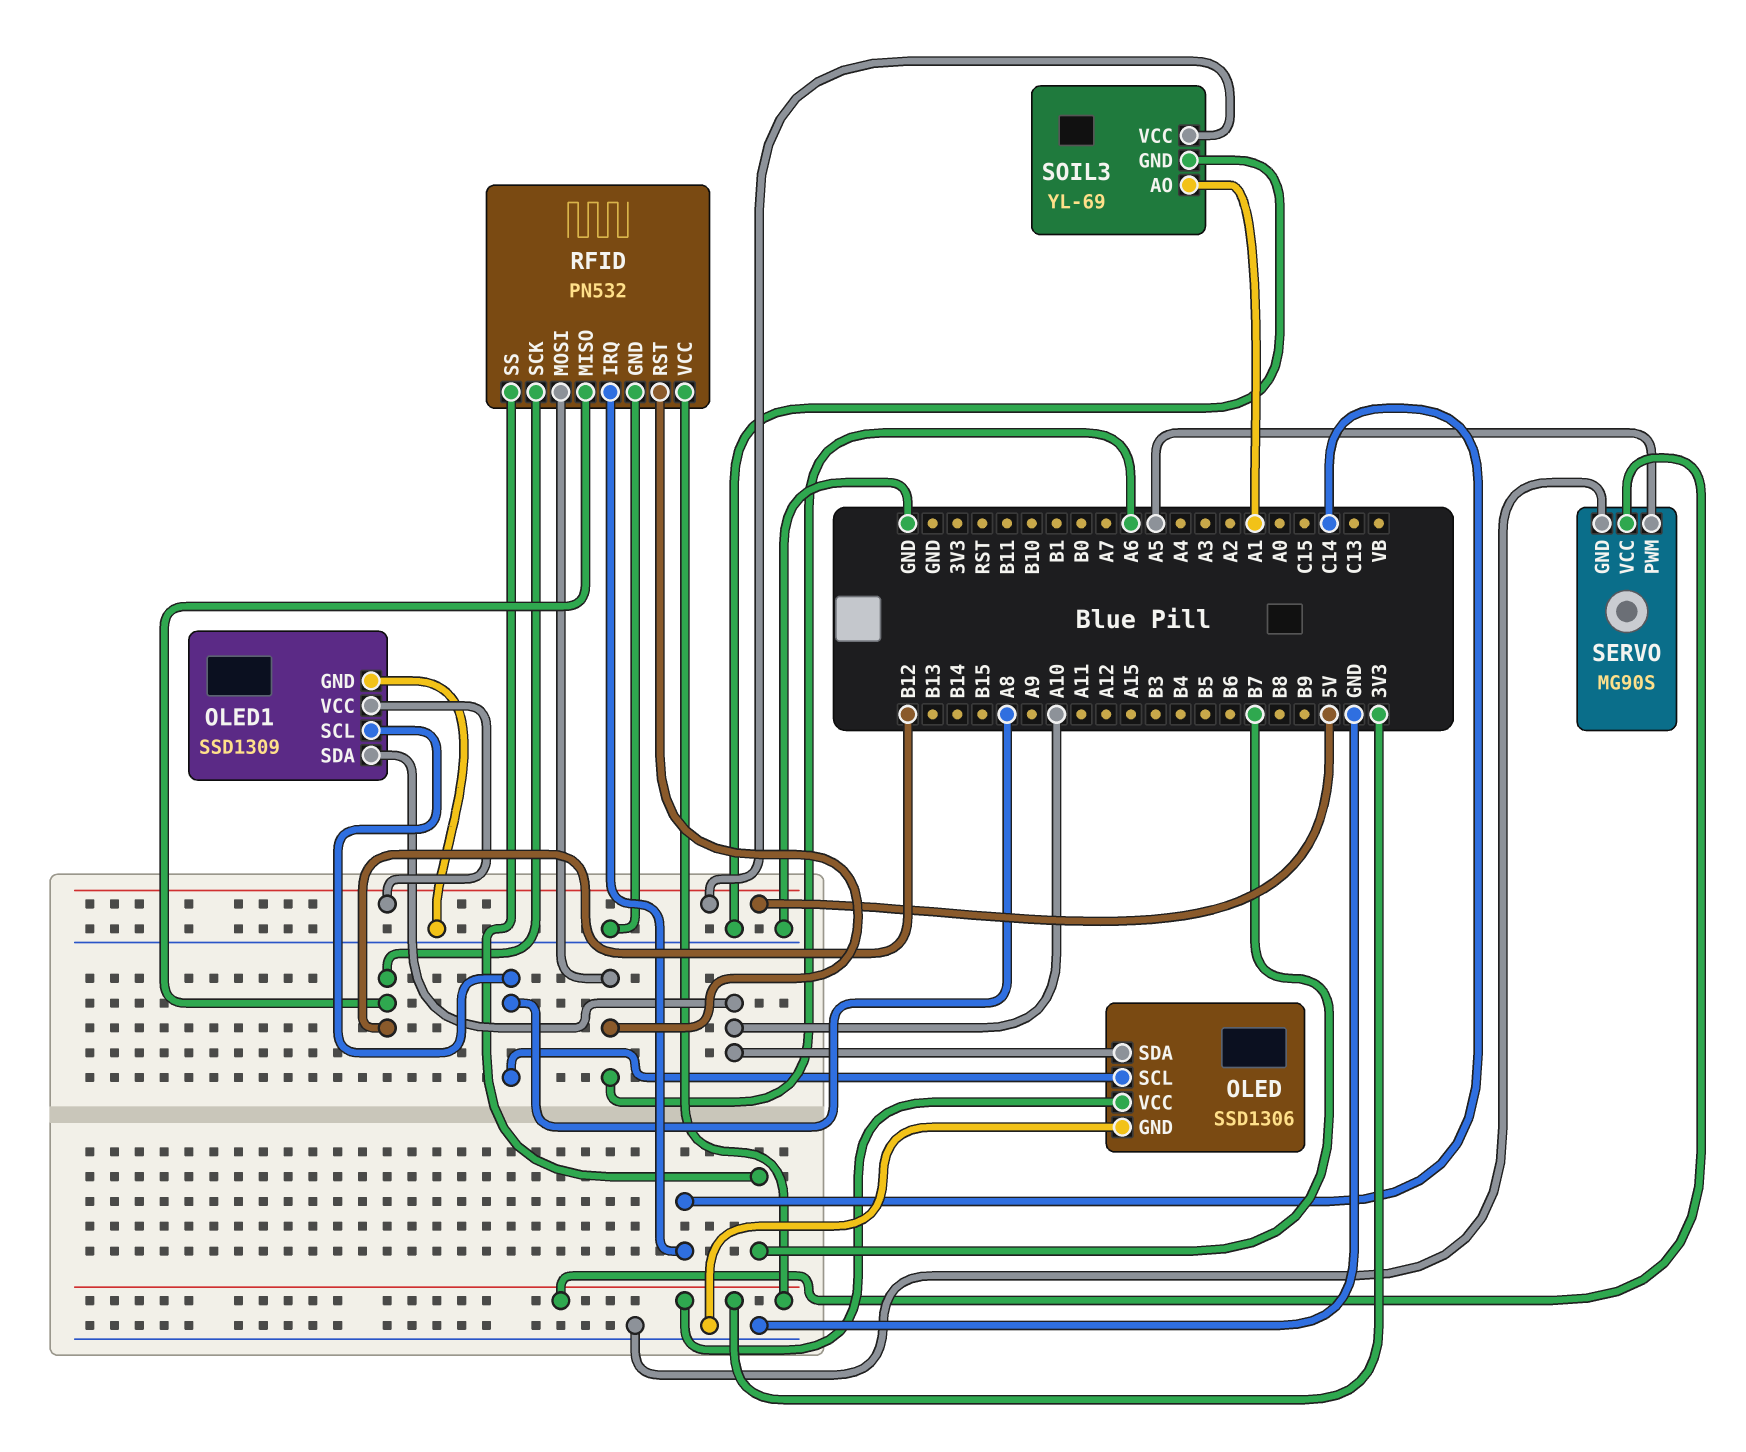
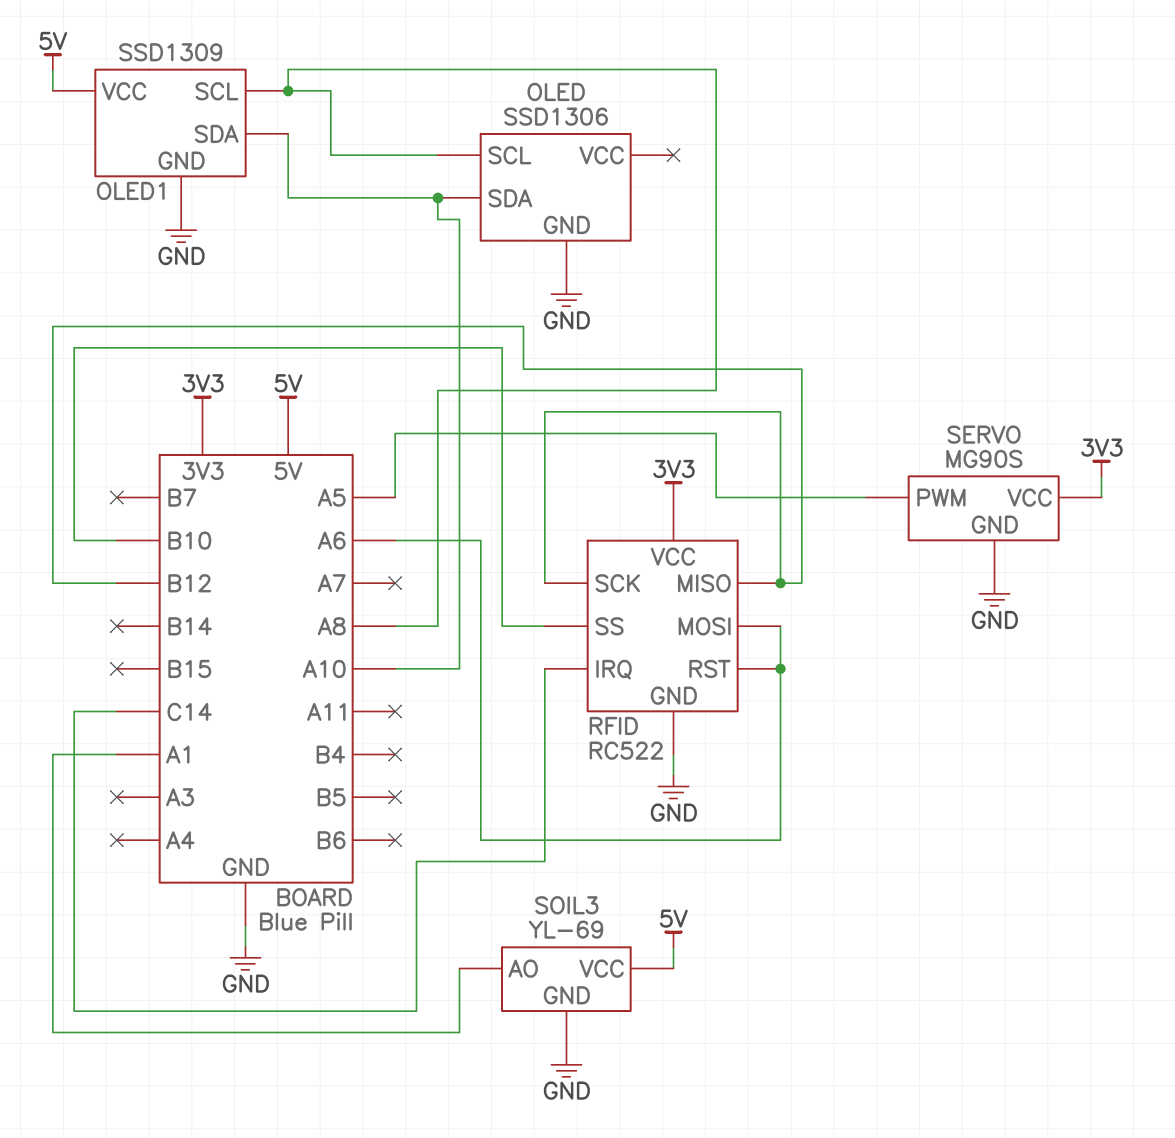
OLED pin VCC: 3V3 -> none
RFID: PN532 -> RC522
RFID pin SS: B7 -> B10

